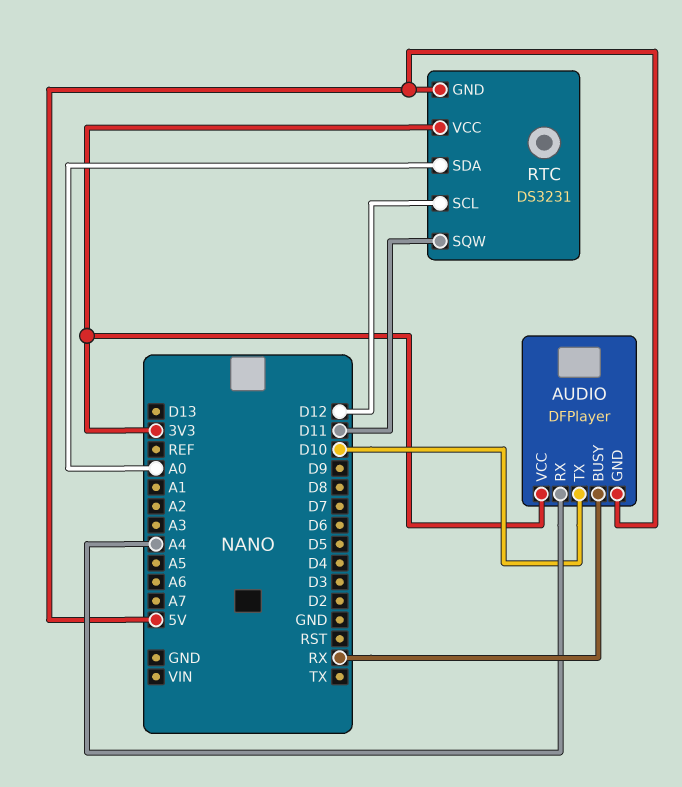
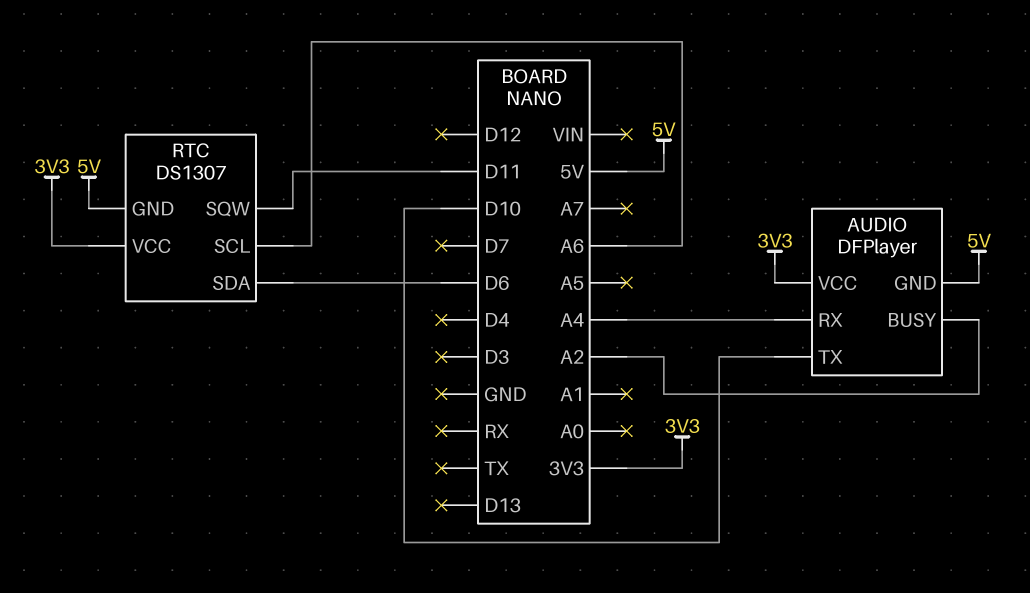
AUDIO pin BUSY: RX -> A2
RTC: DS3231 -> DS1307
RTC pin SCL: D12 -> A6
RTC pin SDA: A0 -> D6

